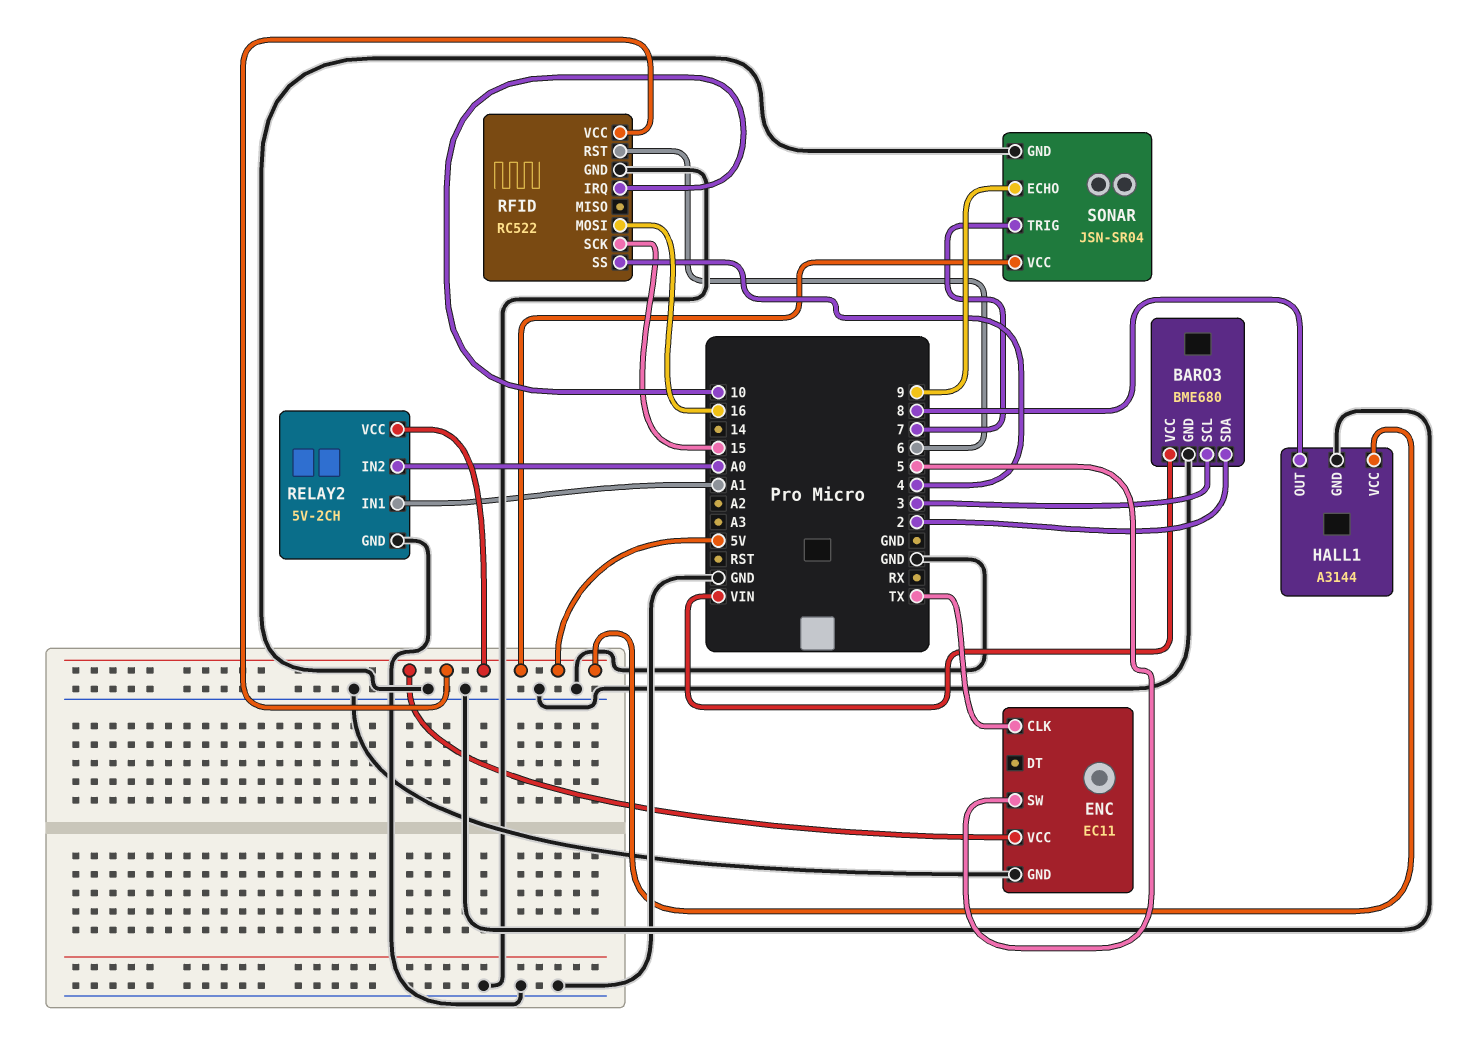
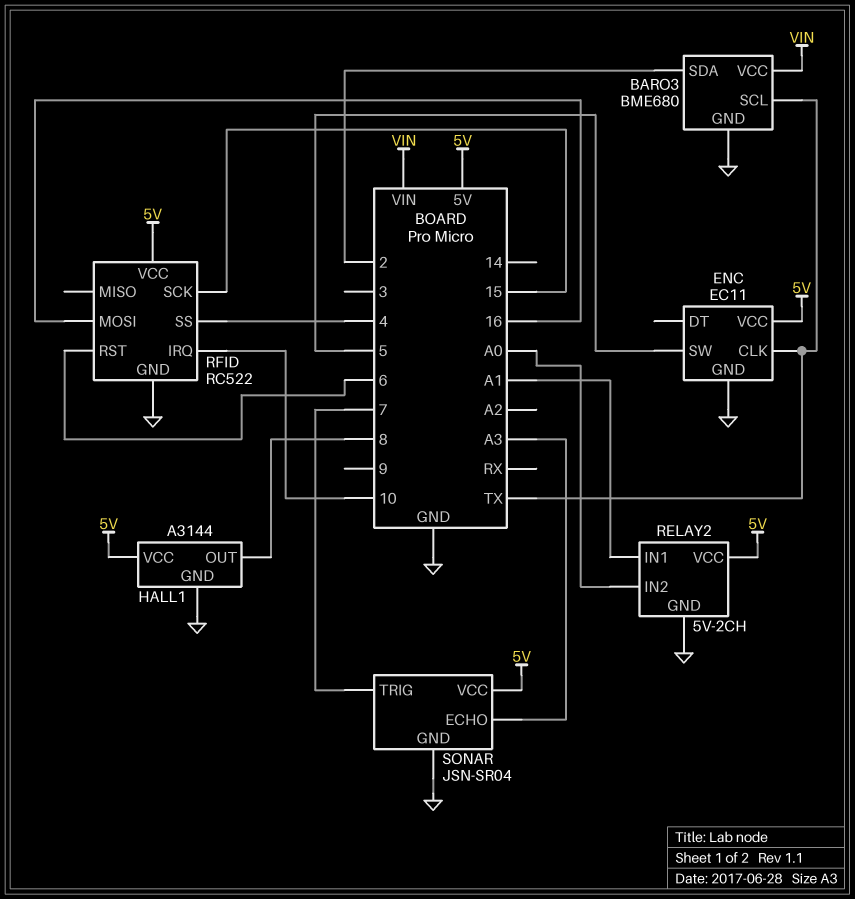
BARO3 pin SCL: 3 -> TX
SONAR pin ECHO: 9 -> A3

